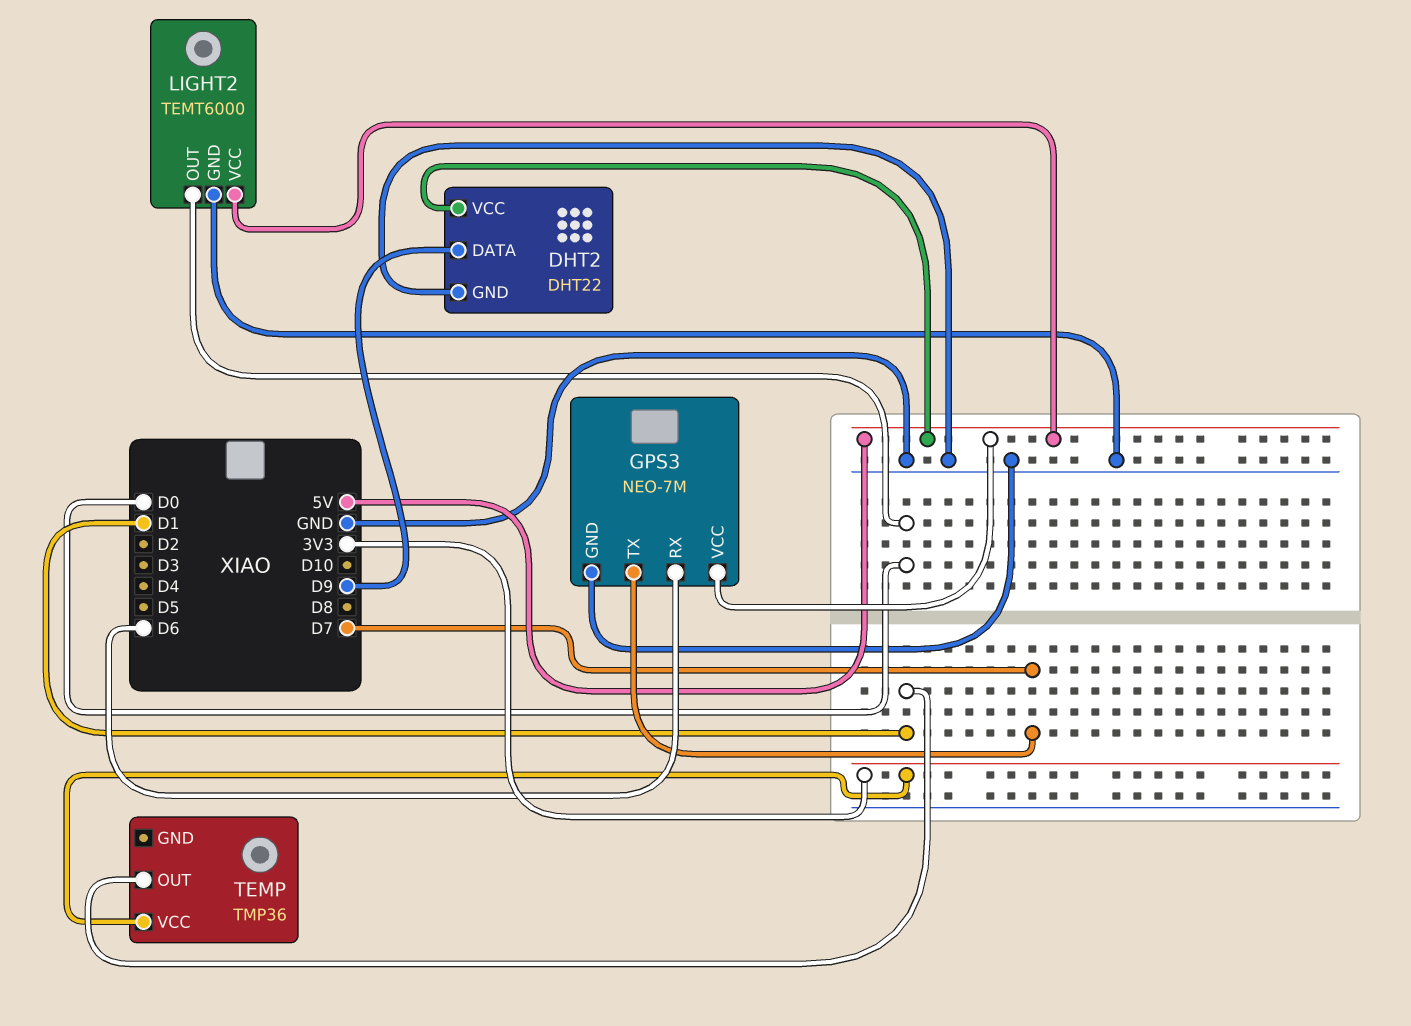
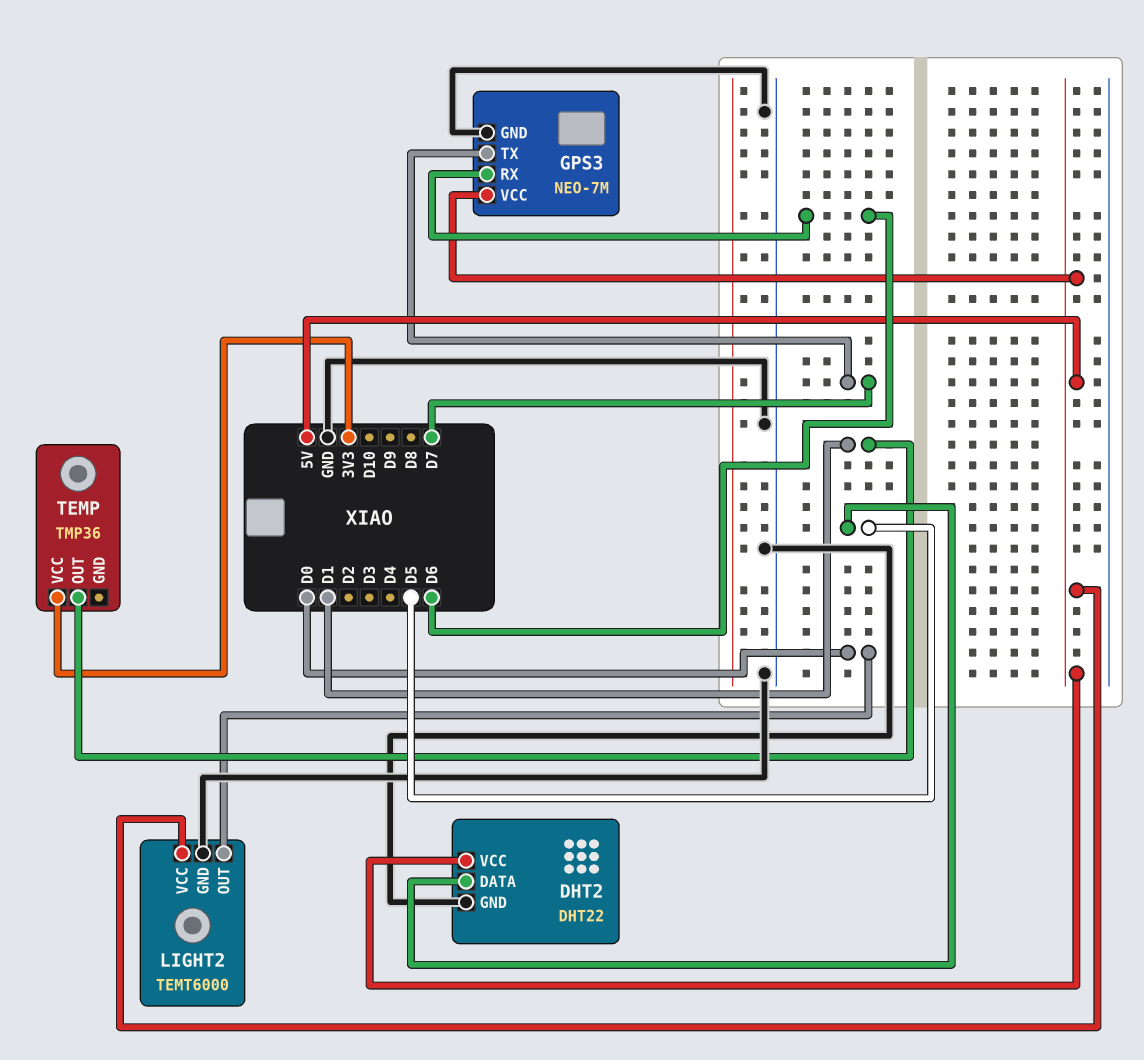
DHT2 pin DATA: D9 -> D5

